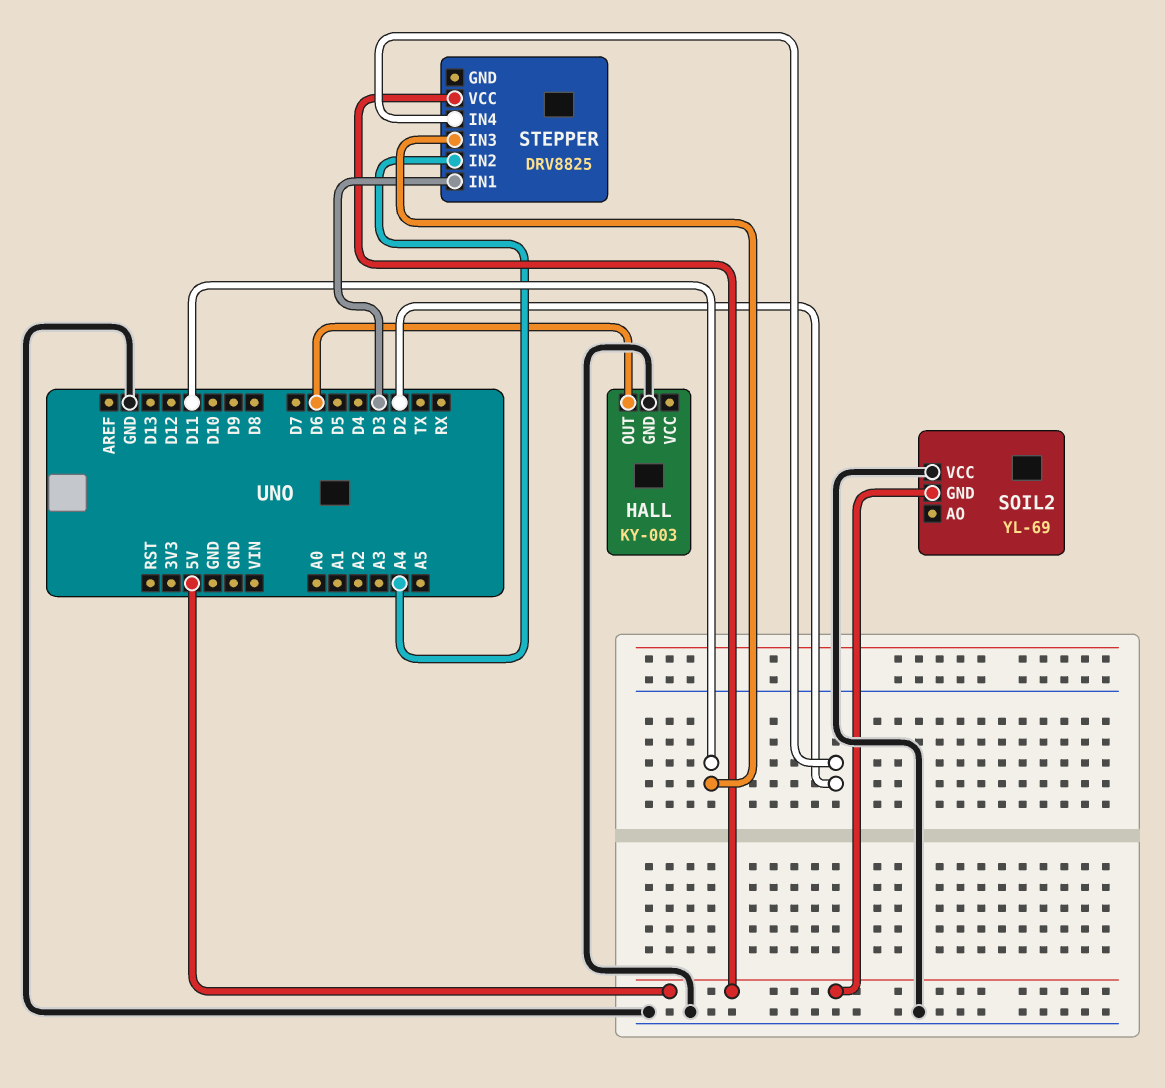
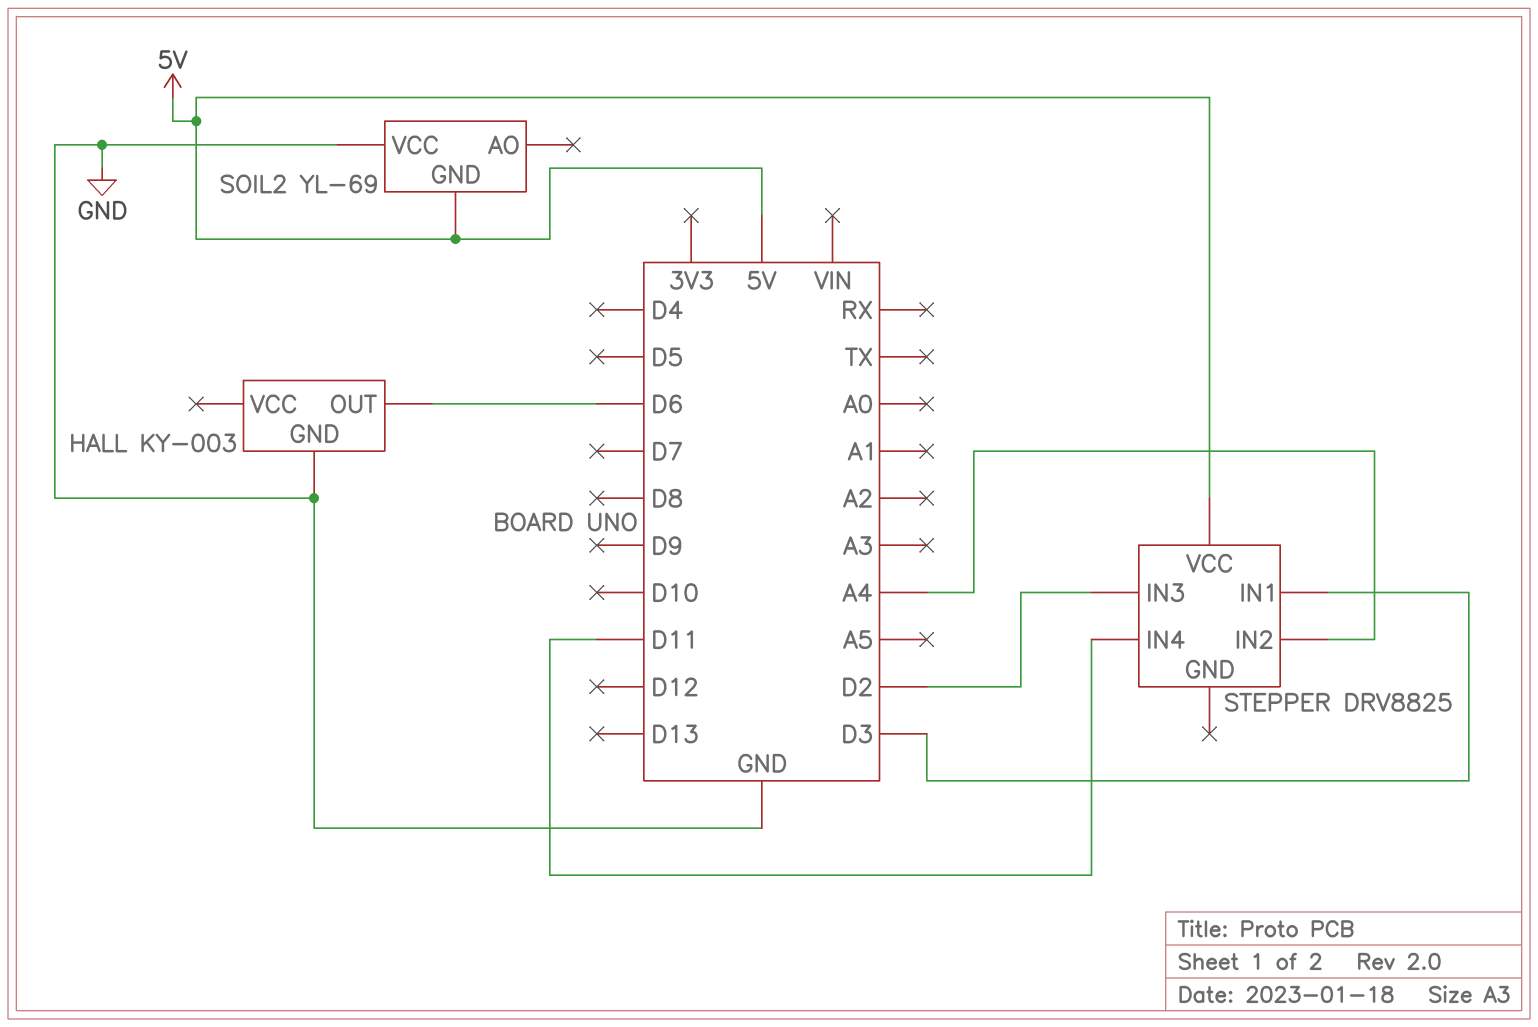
STEPPER pin IN3: D11 -> D2
STEPPER pin IN4: D2 -> D11

